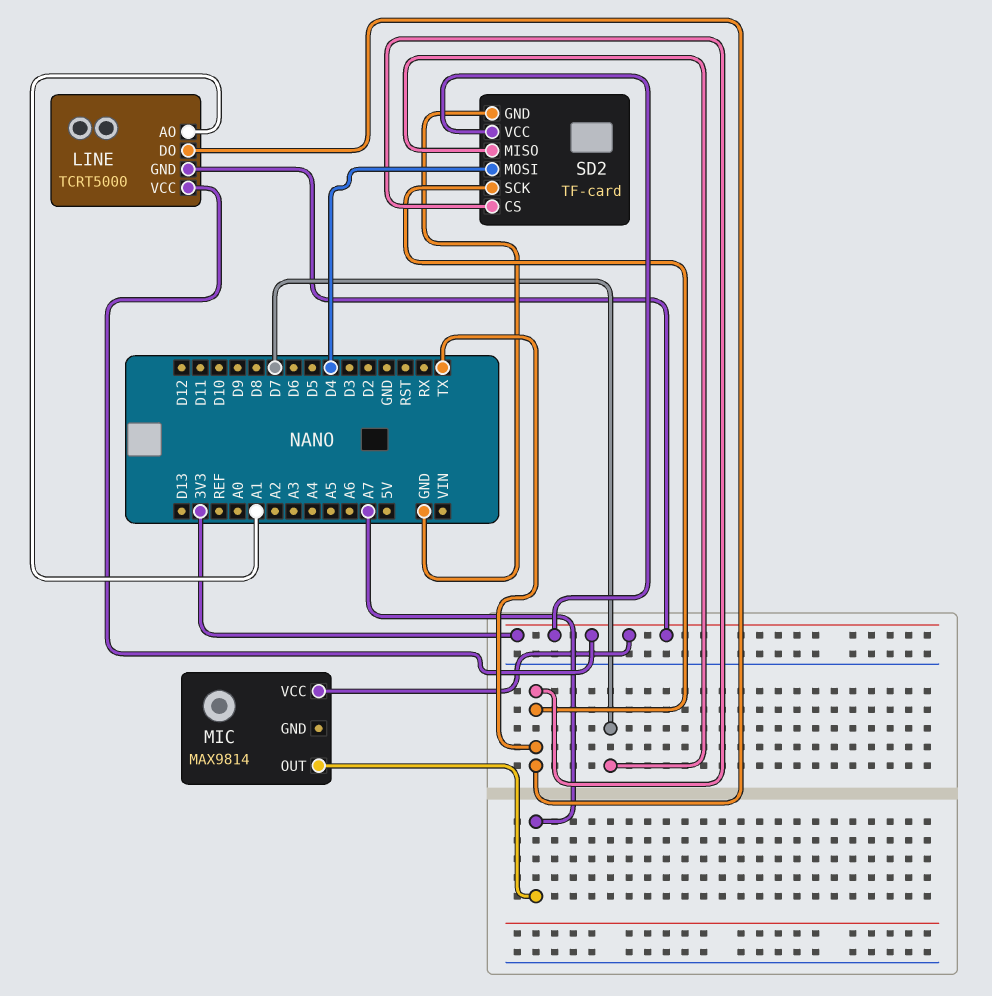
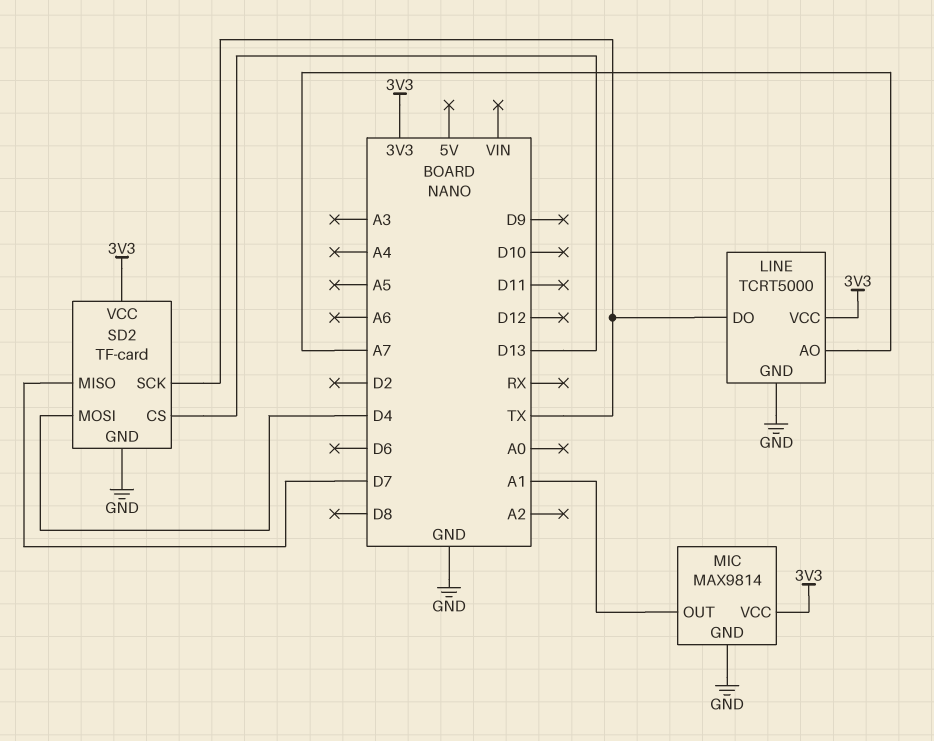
LINE pin AO: A1 -> A7
LINE pin GND: 3V3 -> GND
MIC pin GND: none -> GND
MIC pin OUT: A7 -> A1
SD2 pin CS: TX -> D13

